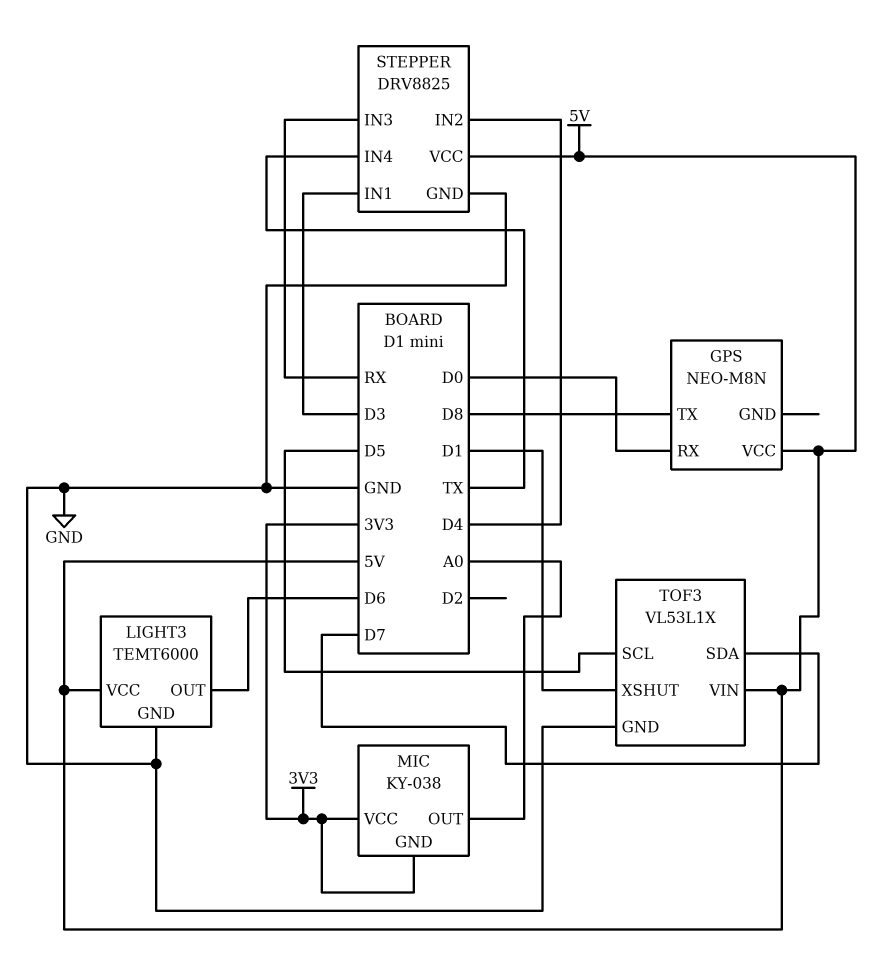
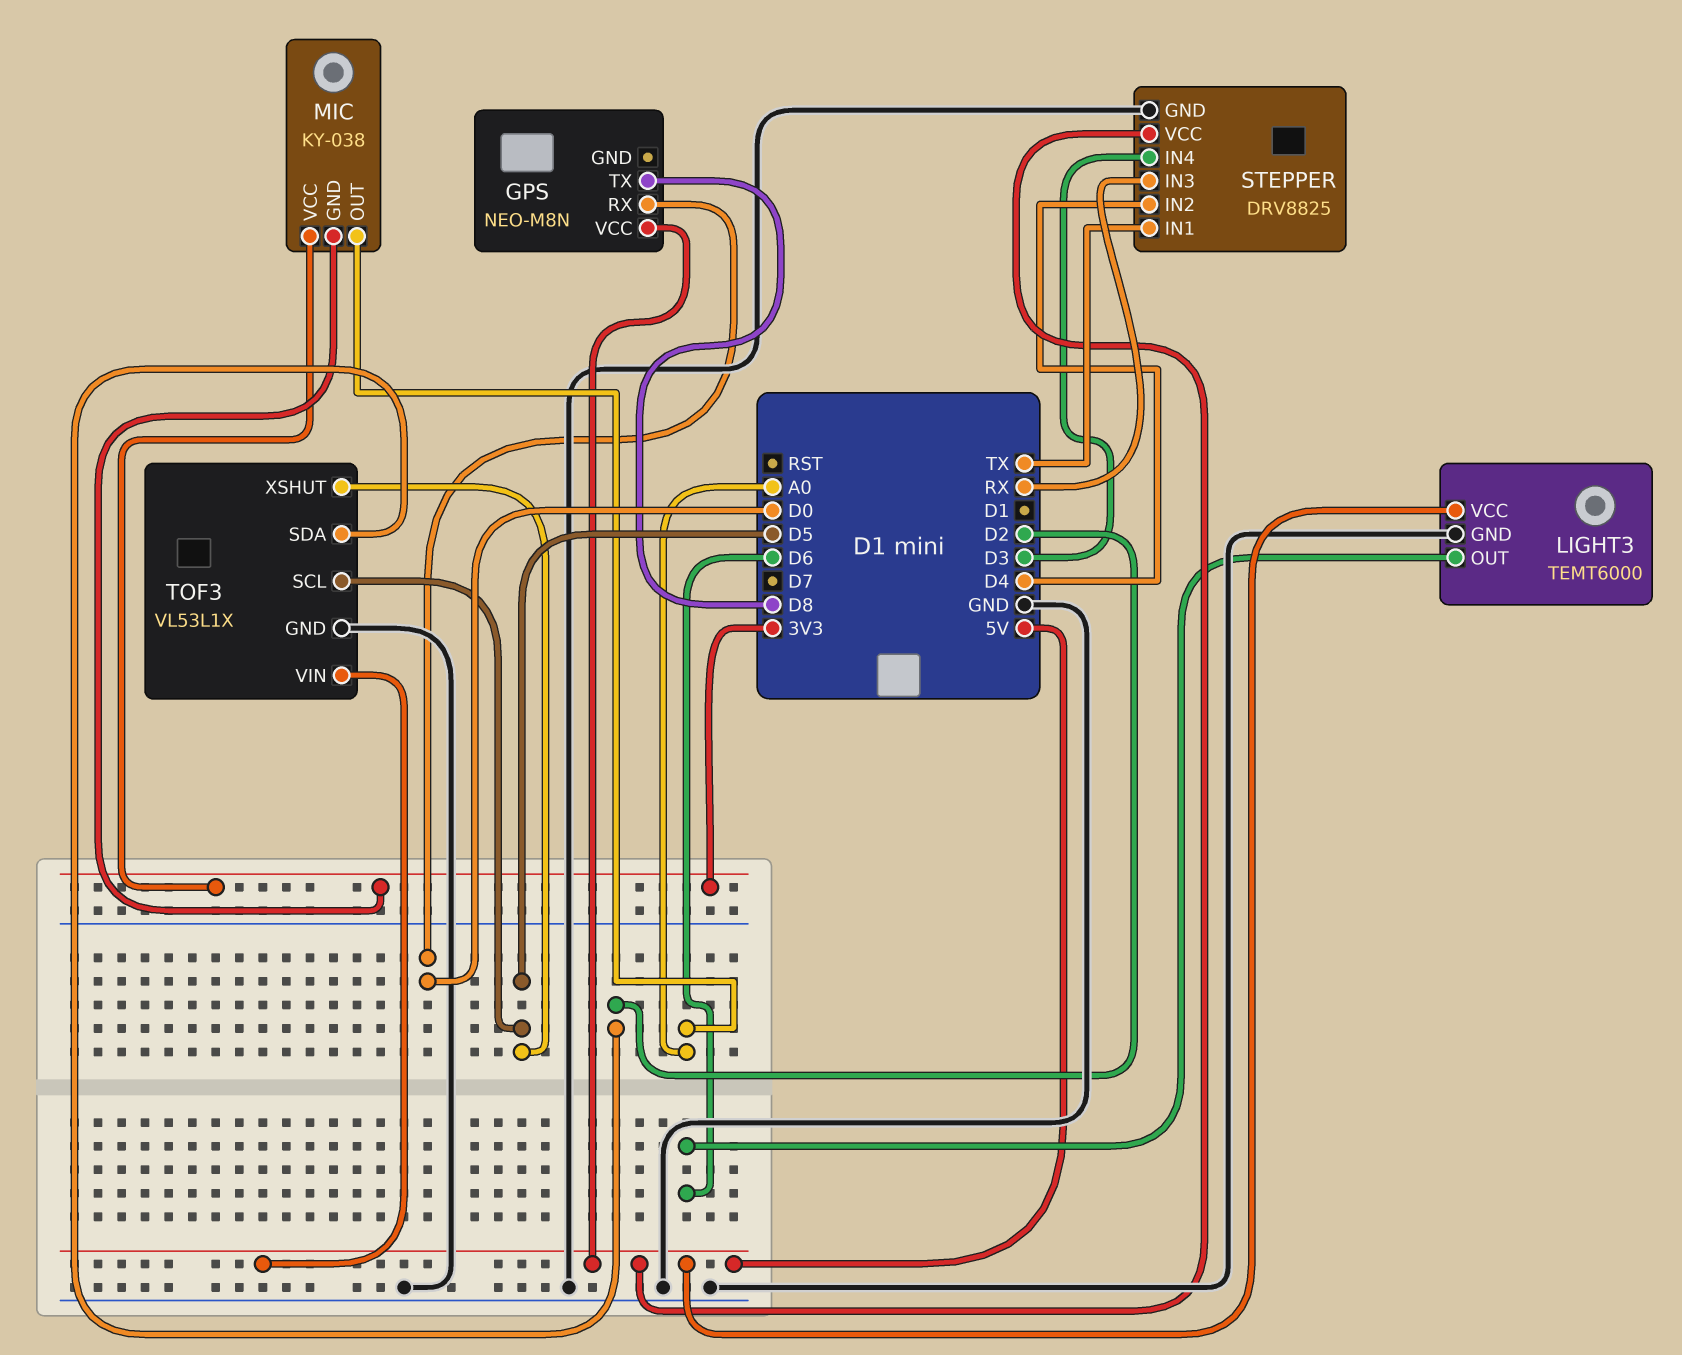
STEPPER pin IN1: D3 -> TX
STEPPER pin IN4: TX -> D3
TOF3 pin SDA: D7 -> D2
TOF3 pin XSHUT: D1 -> D5

